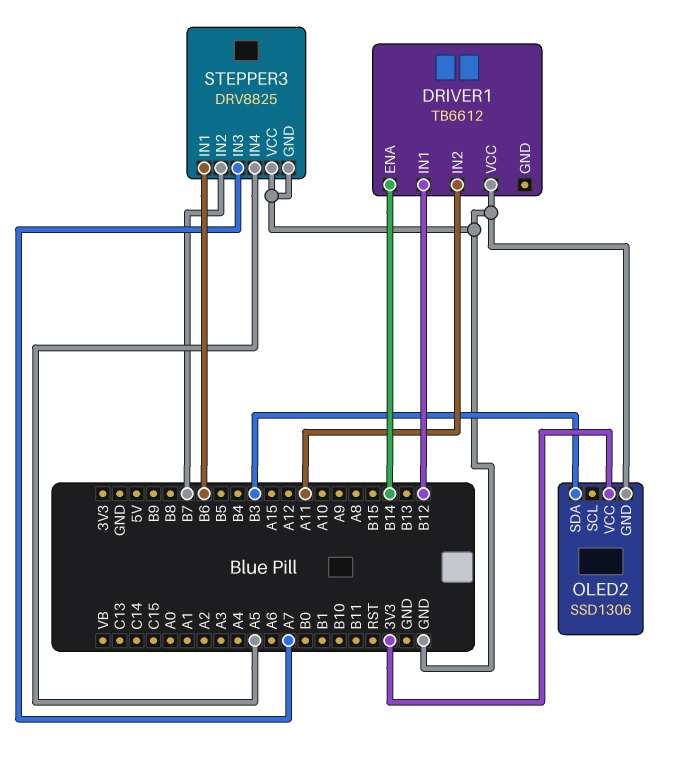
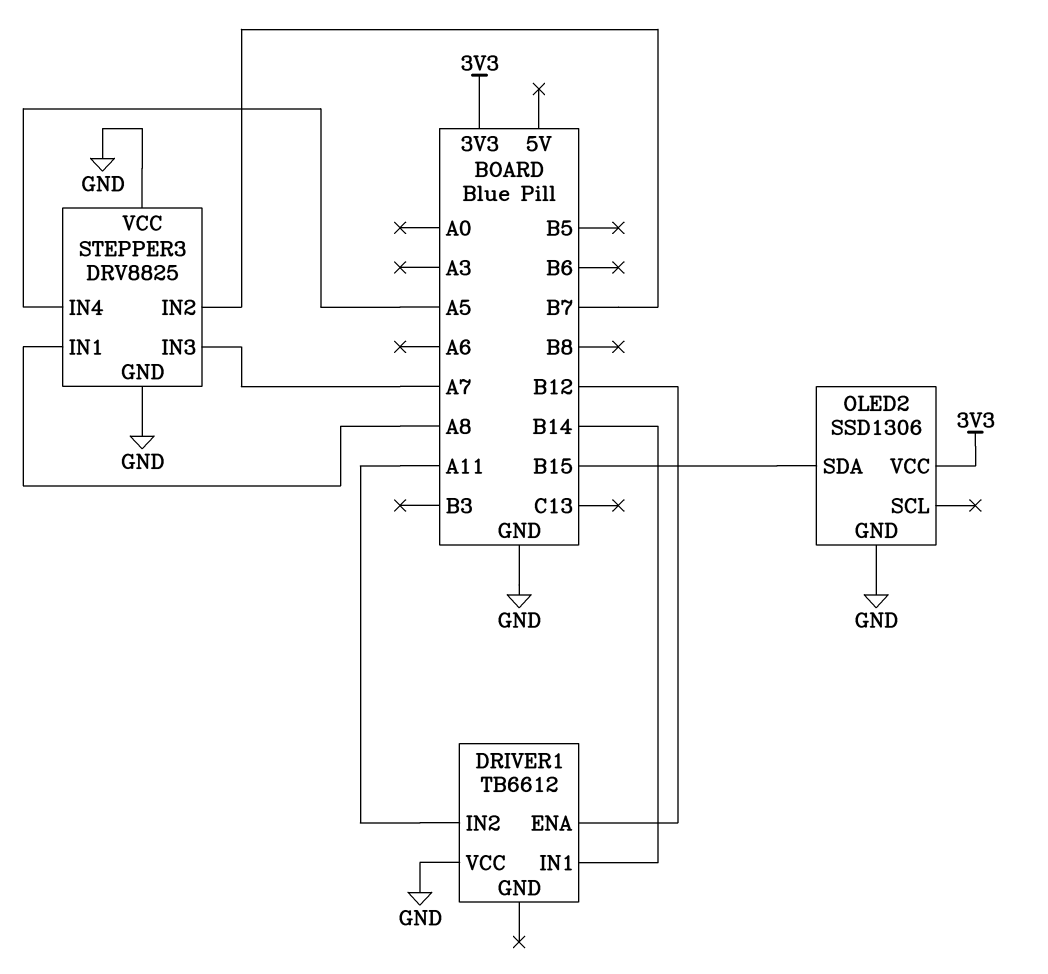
DRIVER1 pin ENA: B14 -> B12
DRIVER1 pin IN1: B12 -> B14
OLED2 pin SDA: B3 -> B15
STEPPER3 pin IN1: B6 -> A8

